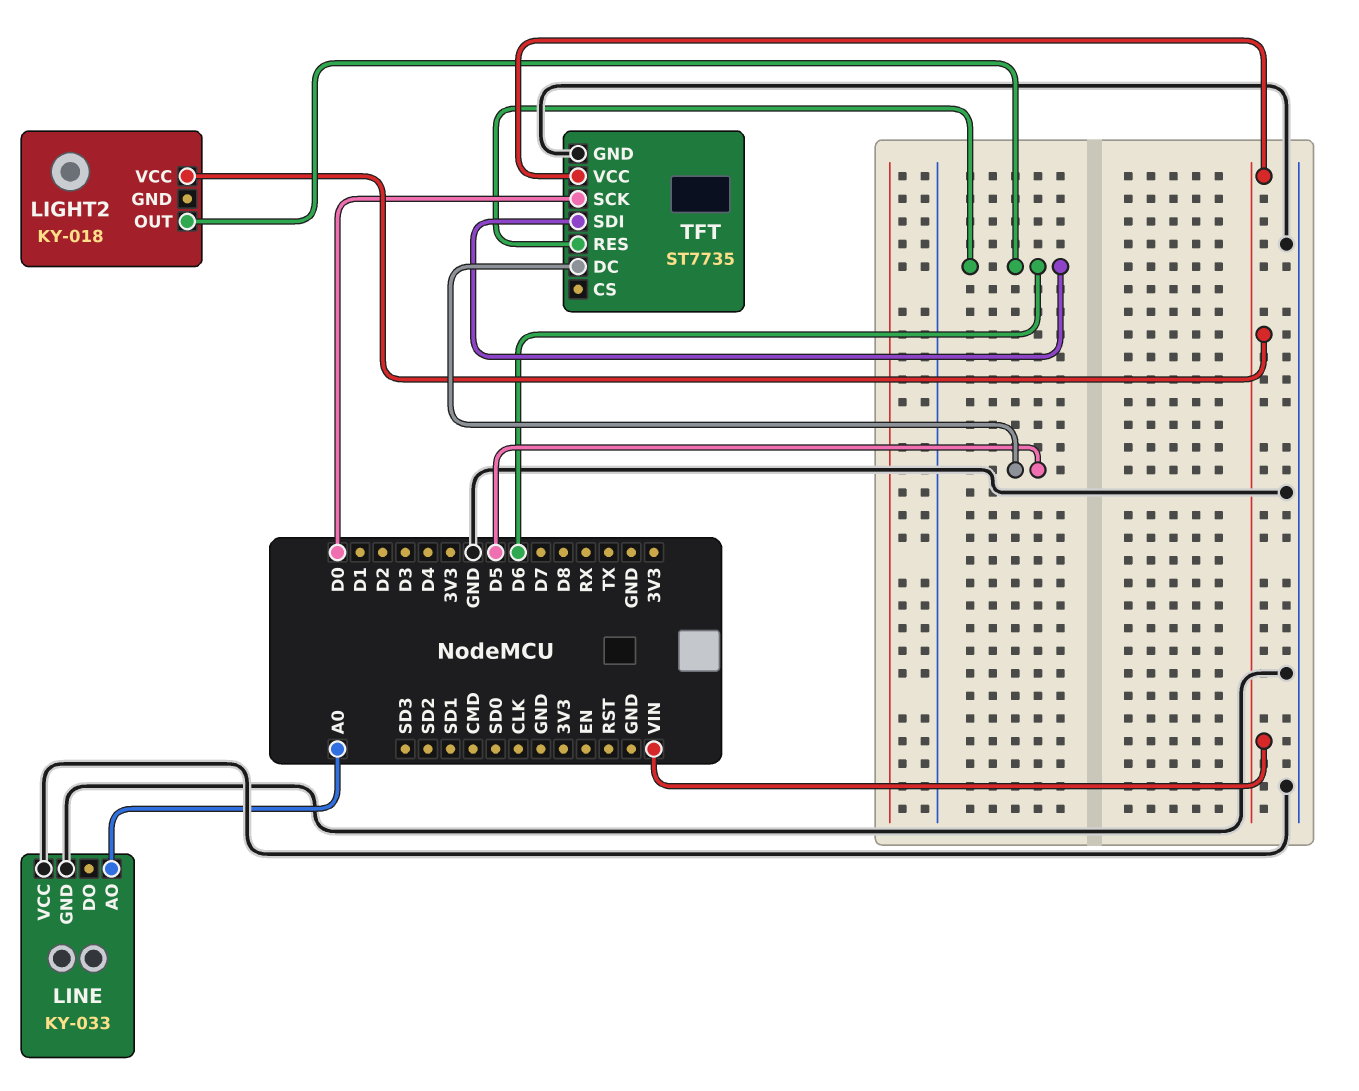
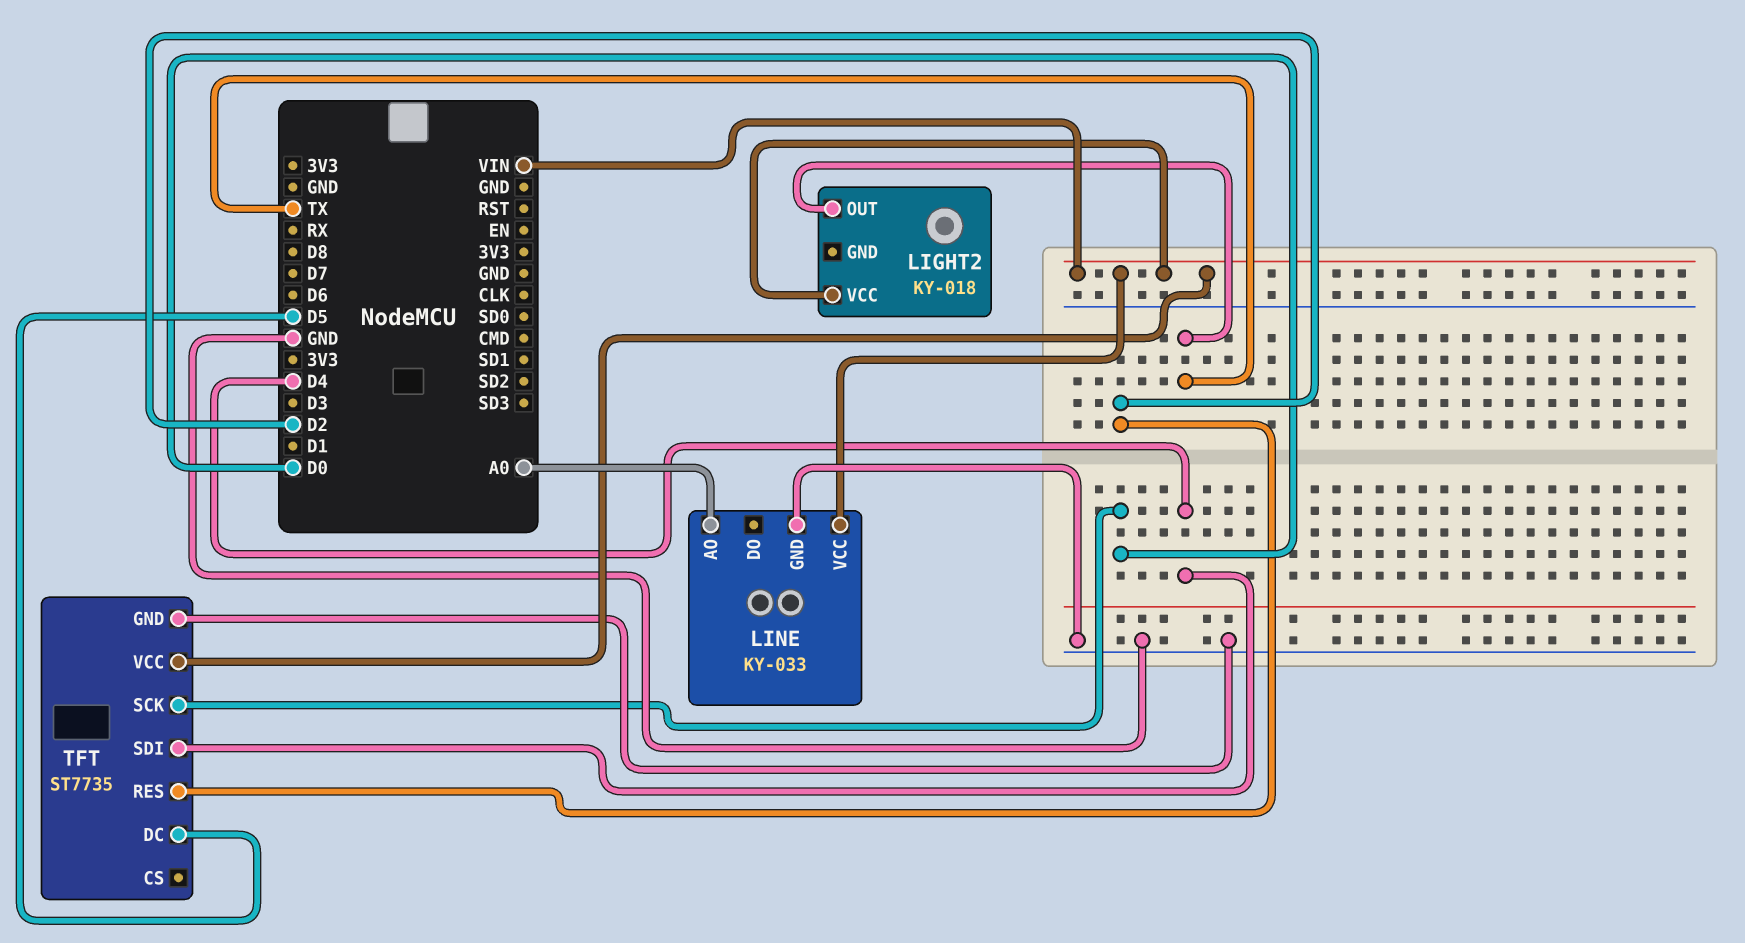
LIGHT2 pin OUT: D6 -> TX
LINE pin VCC: GND -> VIN
TFT pin RES: D6 -> D2
TFT pin SDI: D6 -> D4

